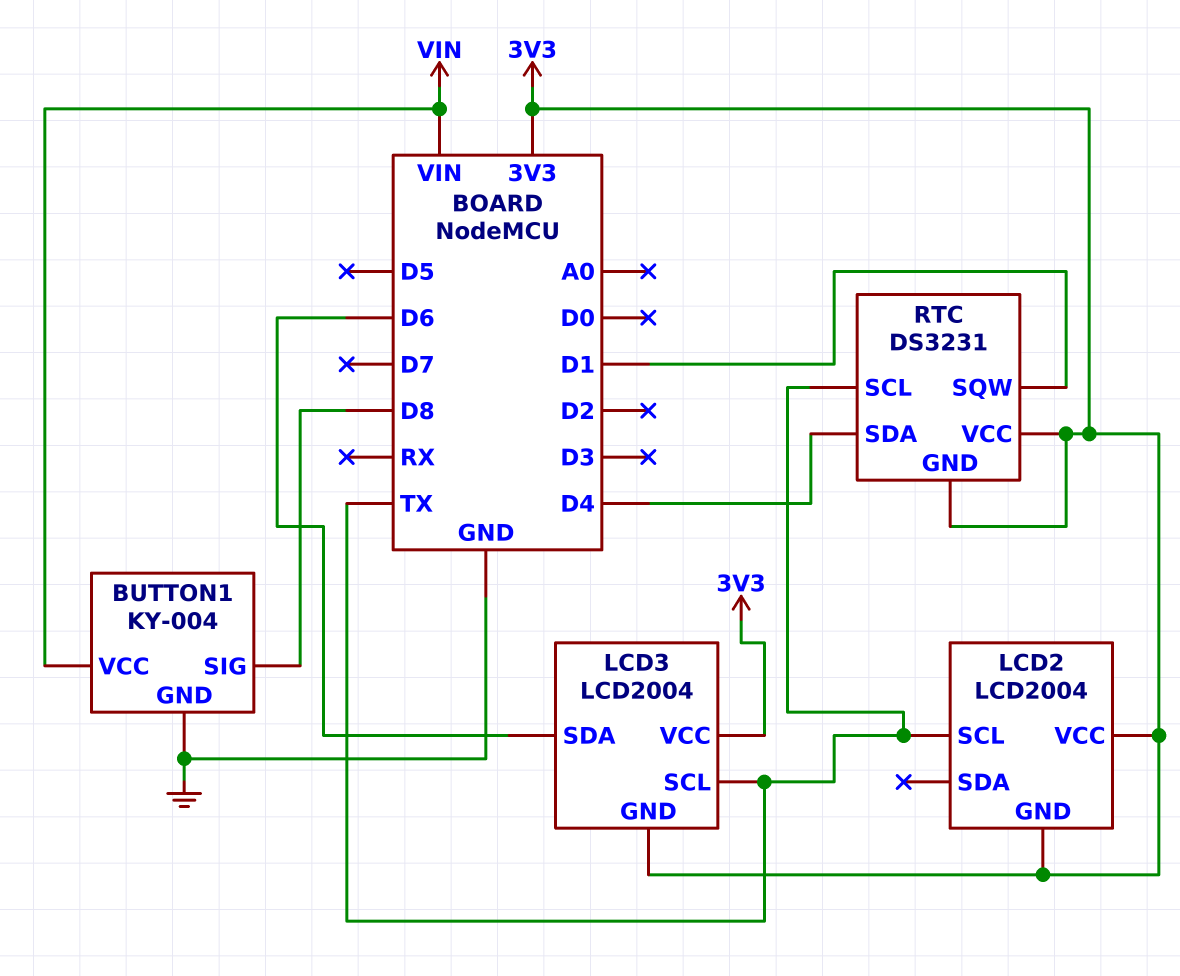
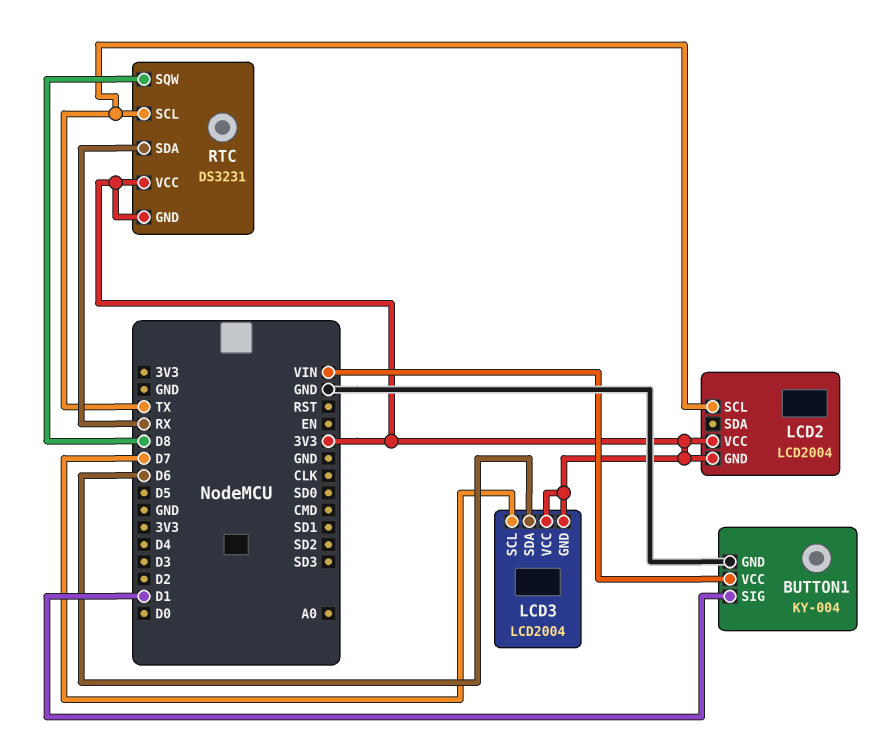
BUTTON1 pin SIG: D8 -> D1
LCD3 pin SCL: TX -> D7
RTC pin SDA: D4 -> RX
RTC pin SQW: D1 -> D8

